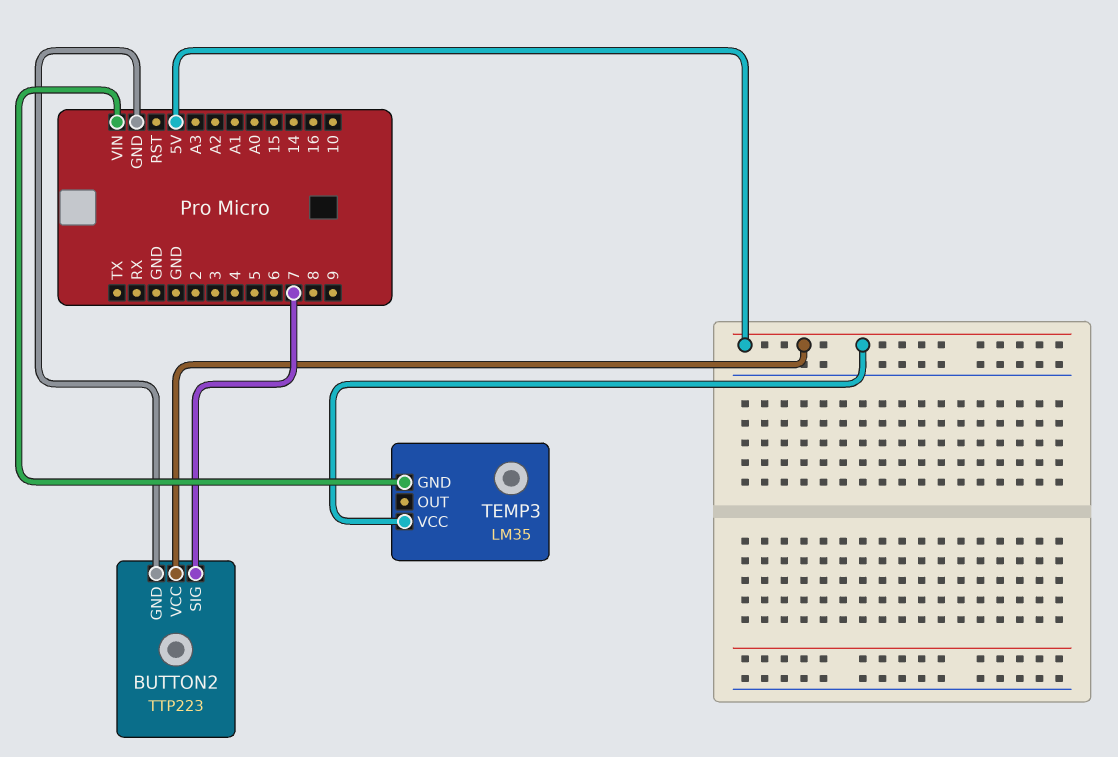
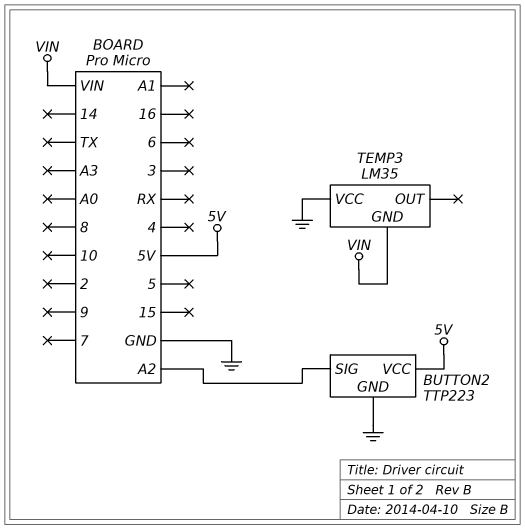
BUTTON2 pin SIG: 7 -> A2
TEMP3 pin VCC: 5V -> GND

